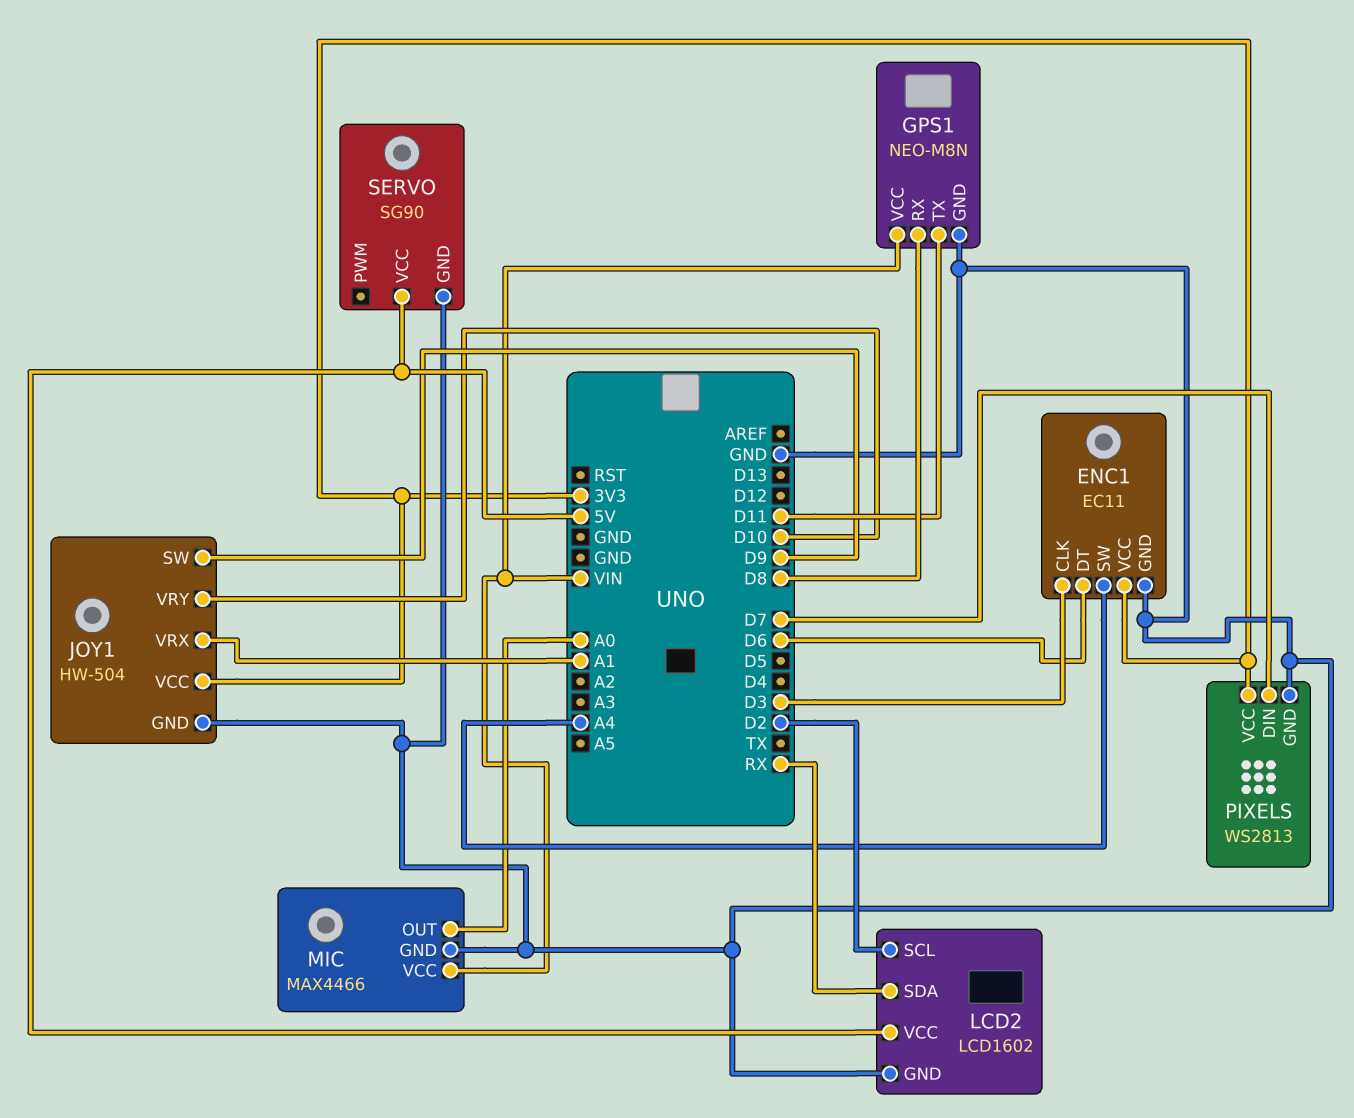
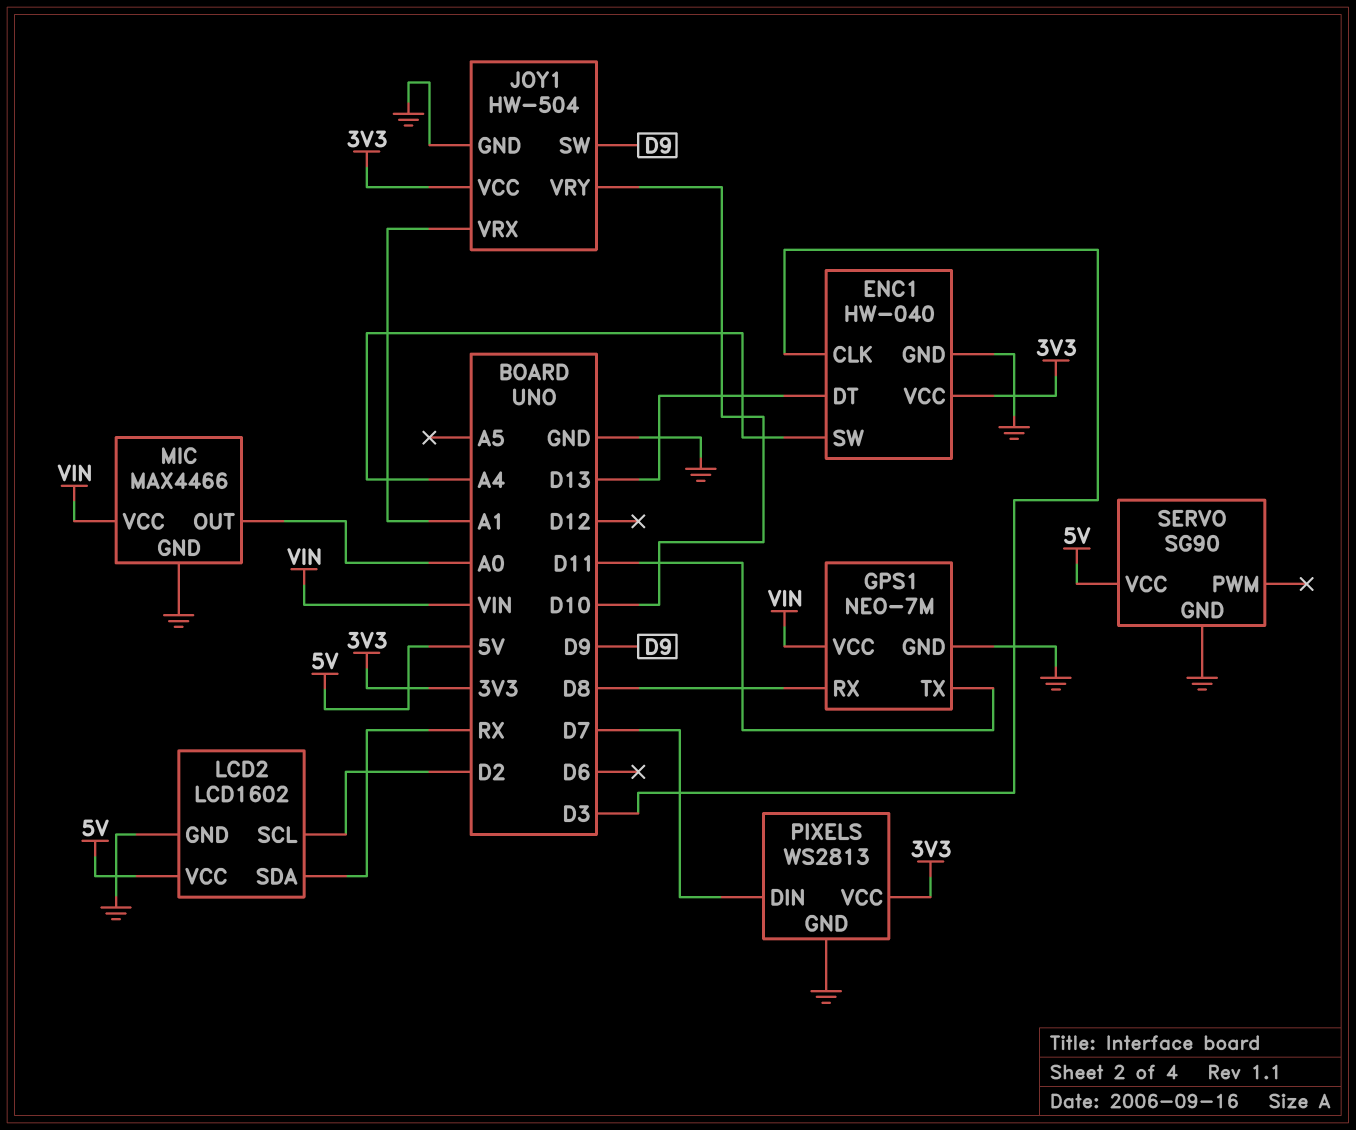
ENC1: EC11 -> HW-040
ENC1 pin DT: D6 -> D13
GPS1: NEO-M8N -> NEO-7M

